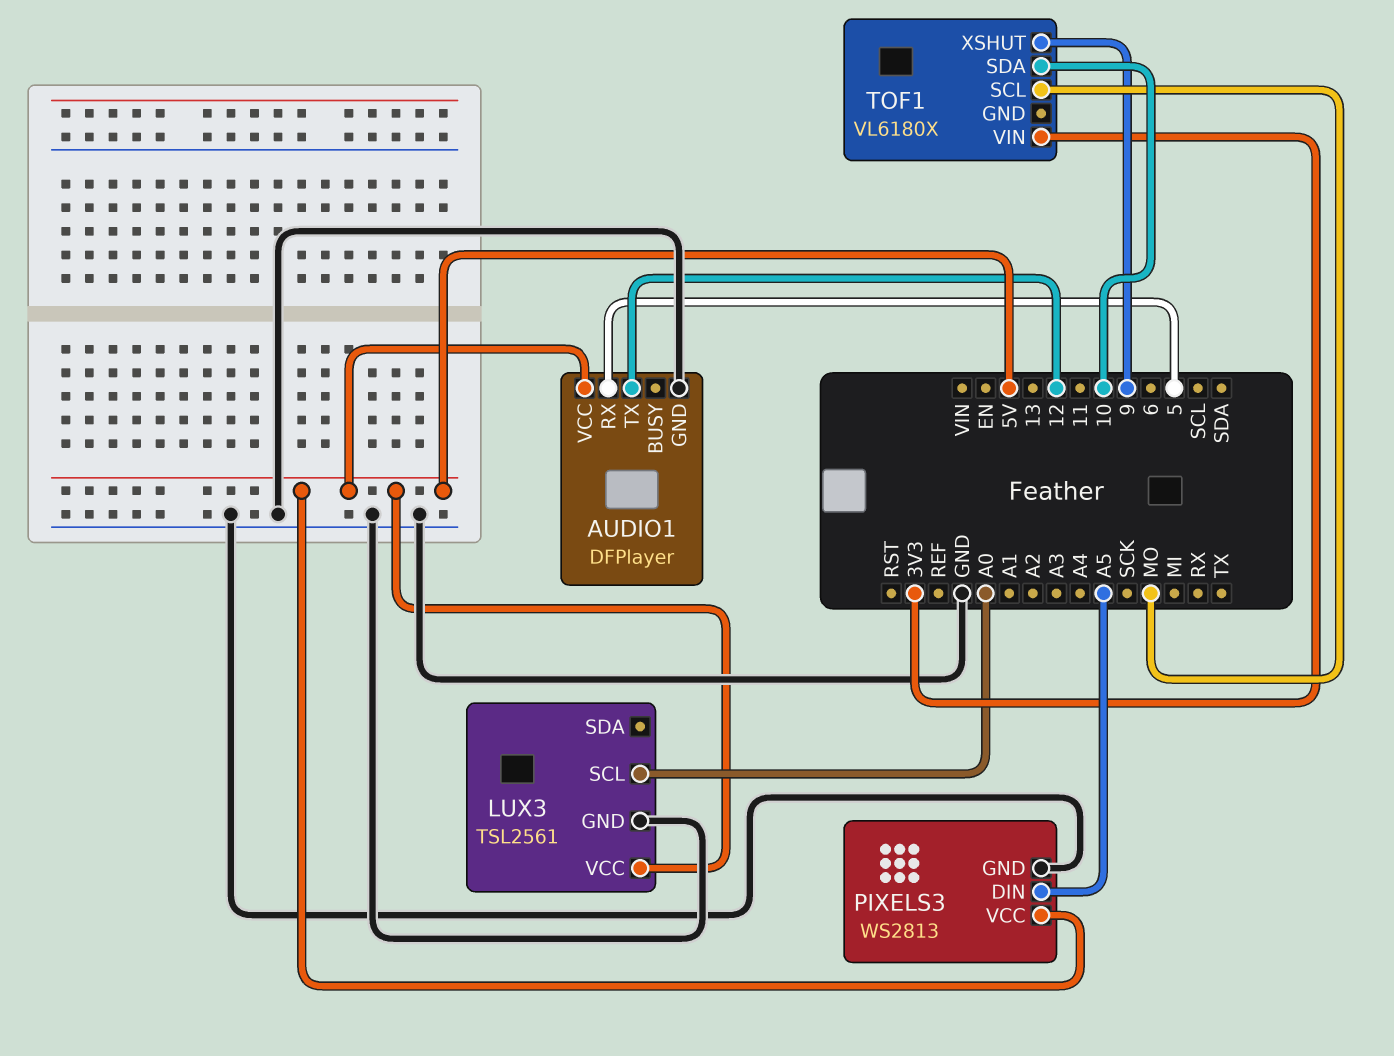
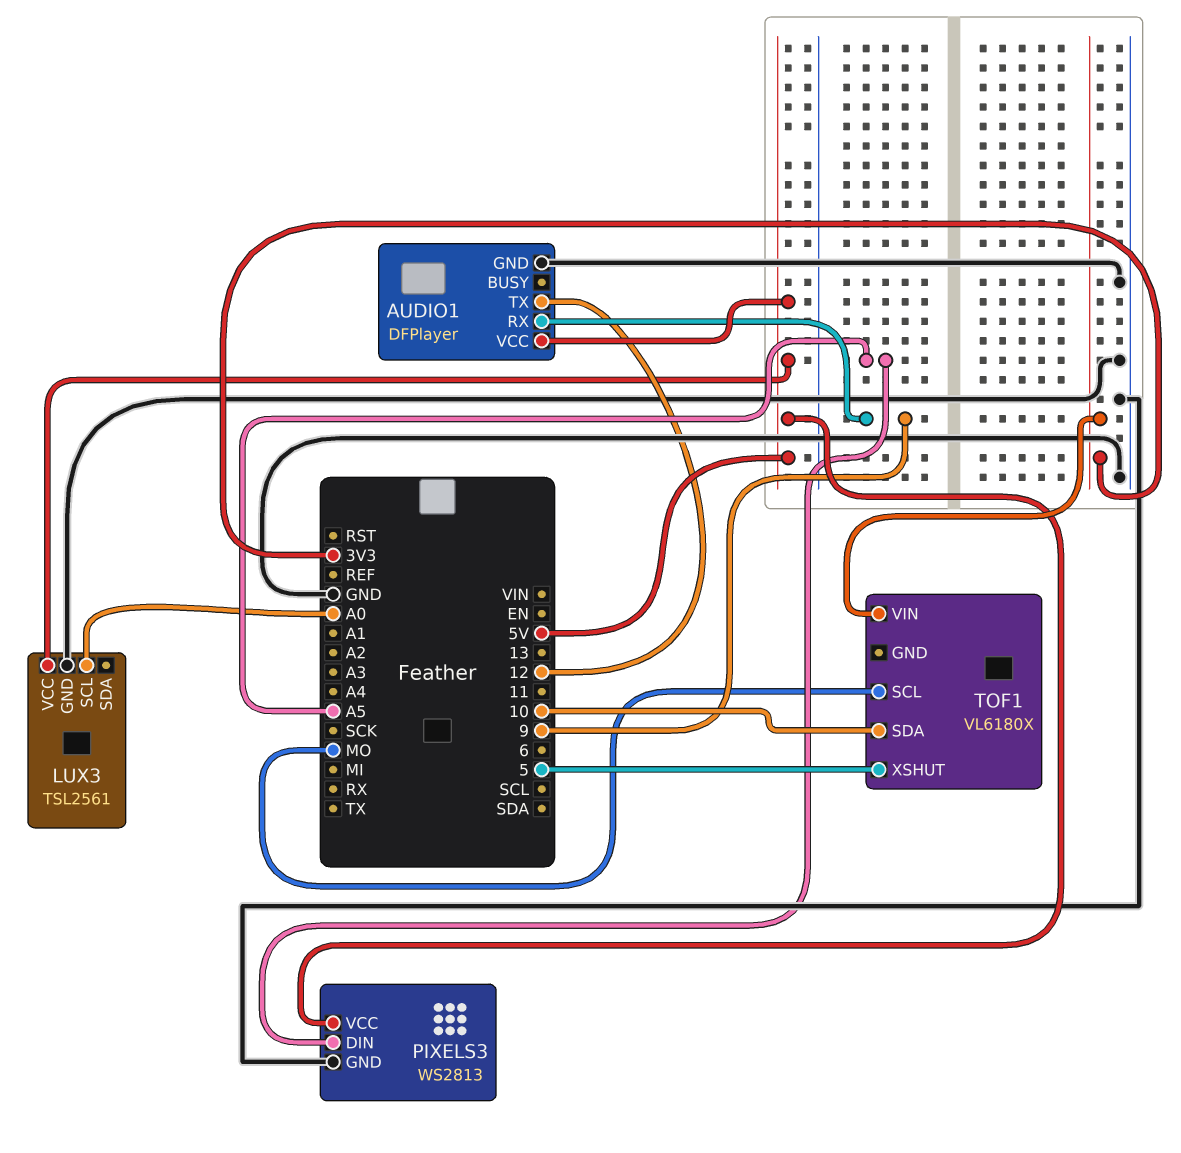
AUDIO1 pin RX: 5 -> 9
TOF1 pin XSHUT: 9 -> 5

